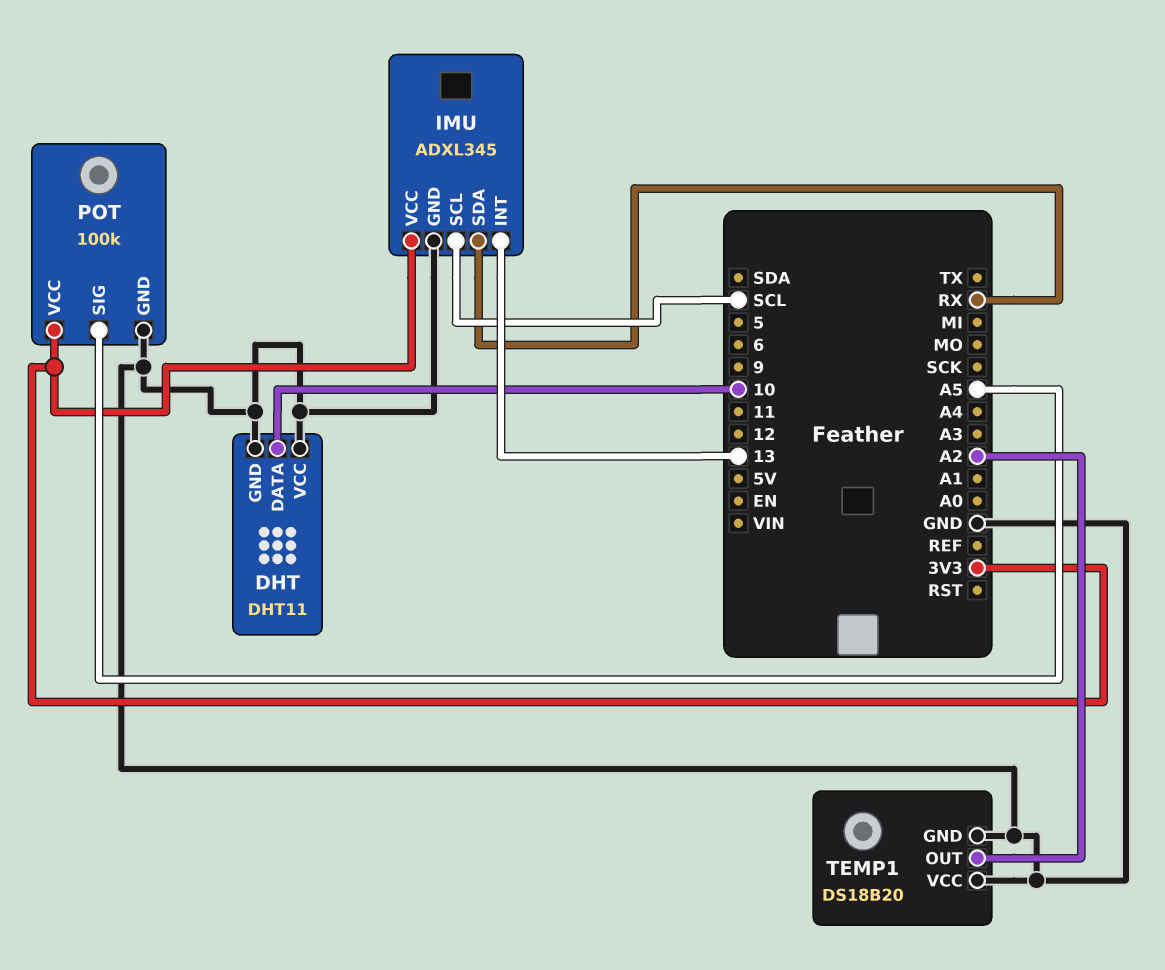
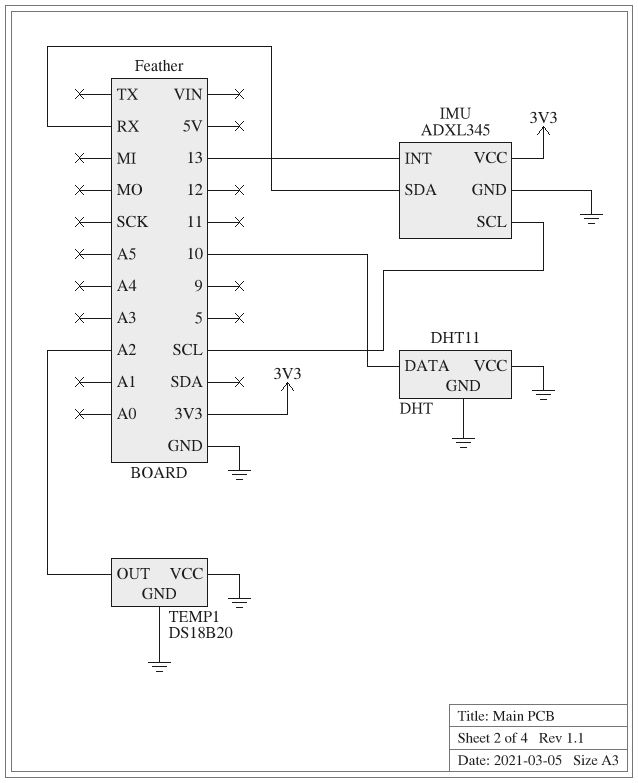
POT: 100k -> none
POT pin GND: GND -> none
POT pin SIG: A5 -> none
POT pin VCC: 3V3 -> none

